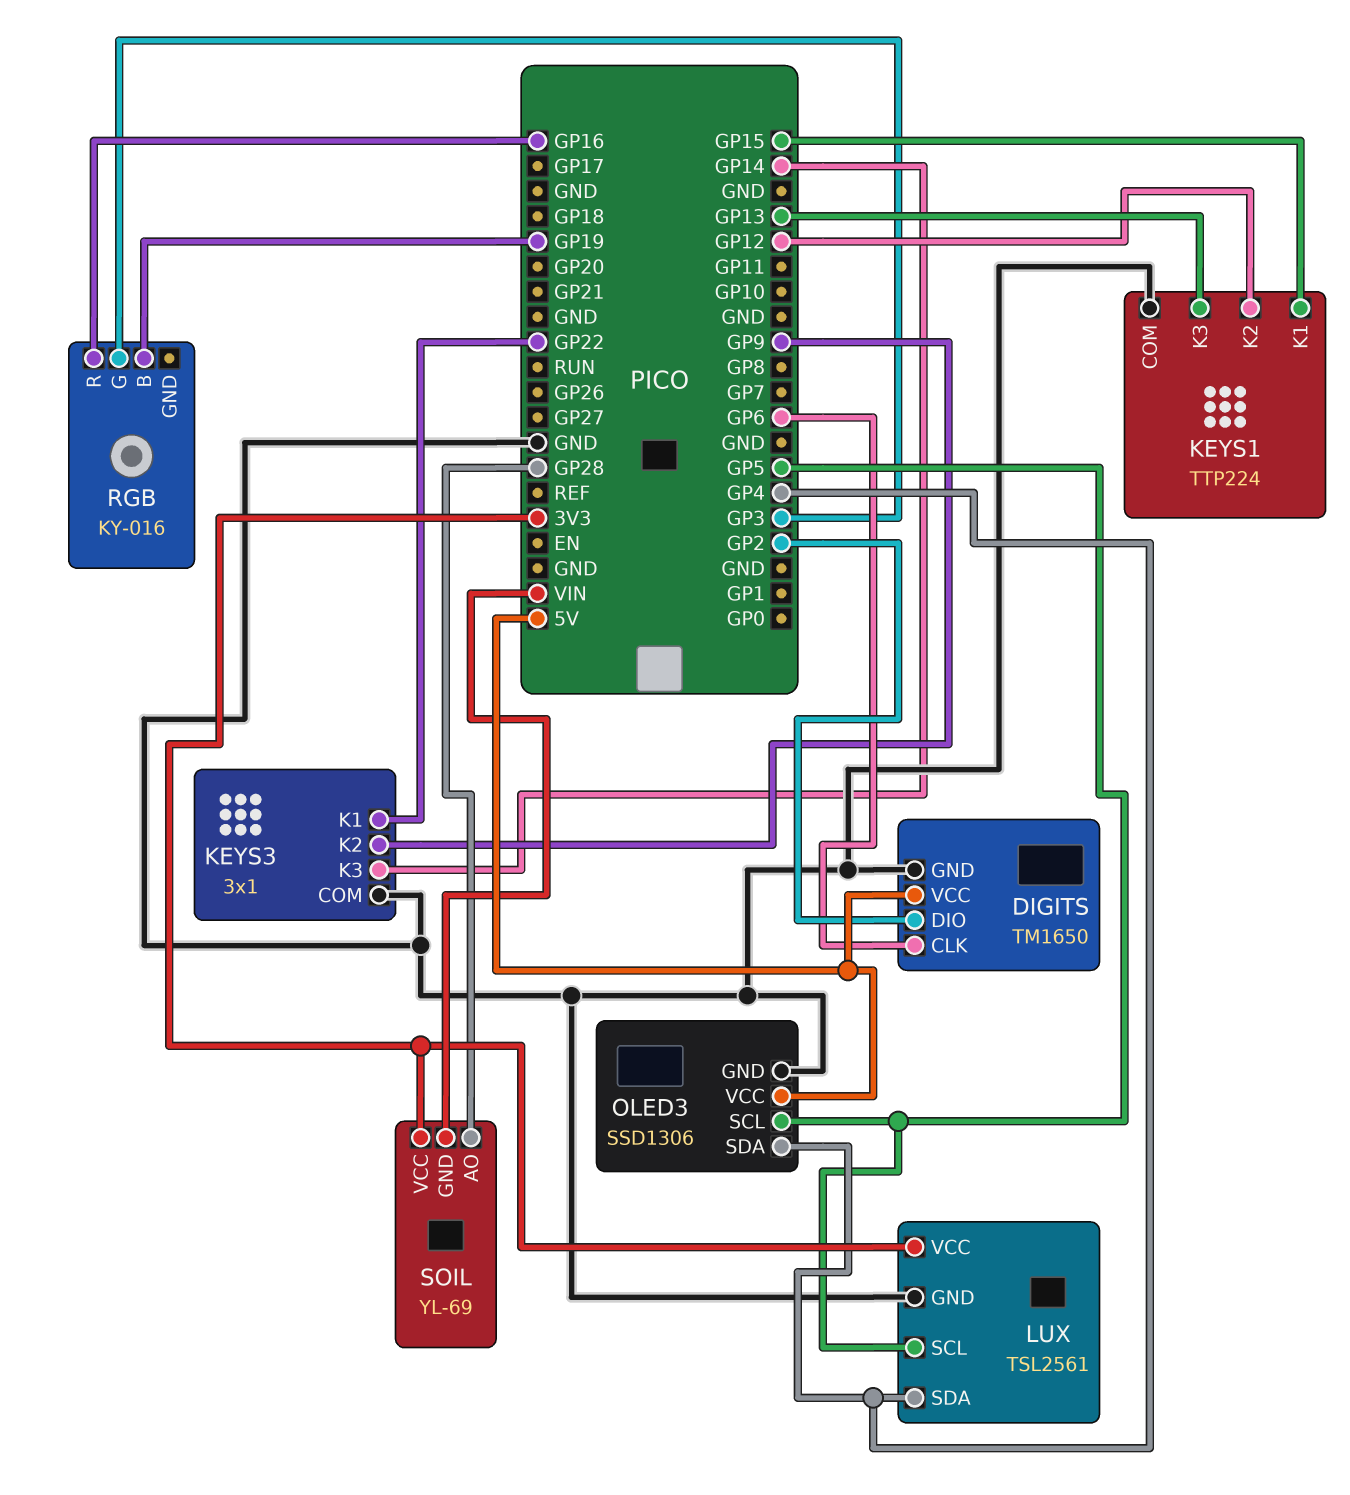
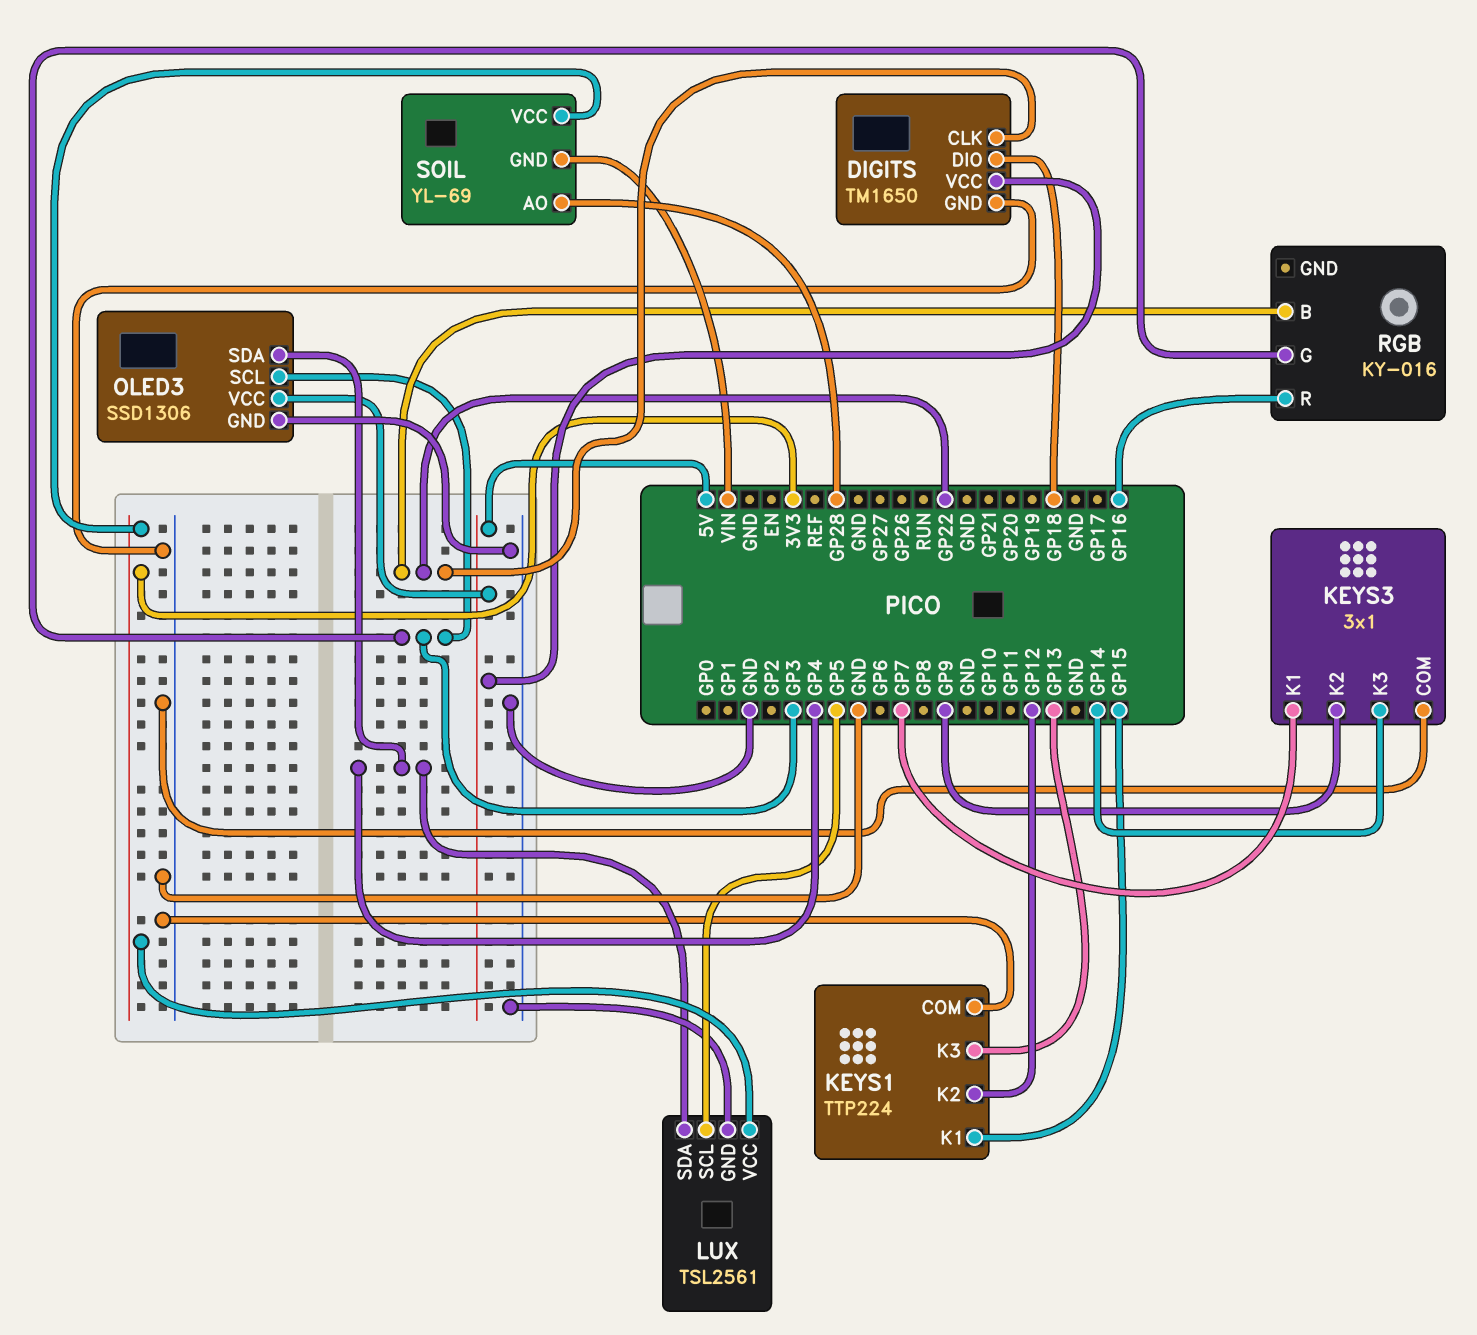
DIGITS pin CLK: GP6 -> GP22
DIGITS pin DIO: GP2 -> GP18
KEYS3 pin K1: GP22 -> GP7
OLED3 pin SCL: GP5 -> GP3
RGB pin B: GP19 -> GP22

